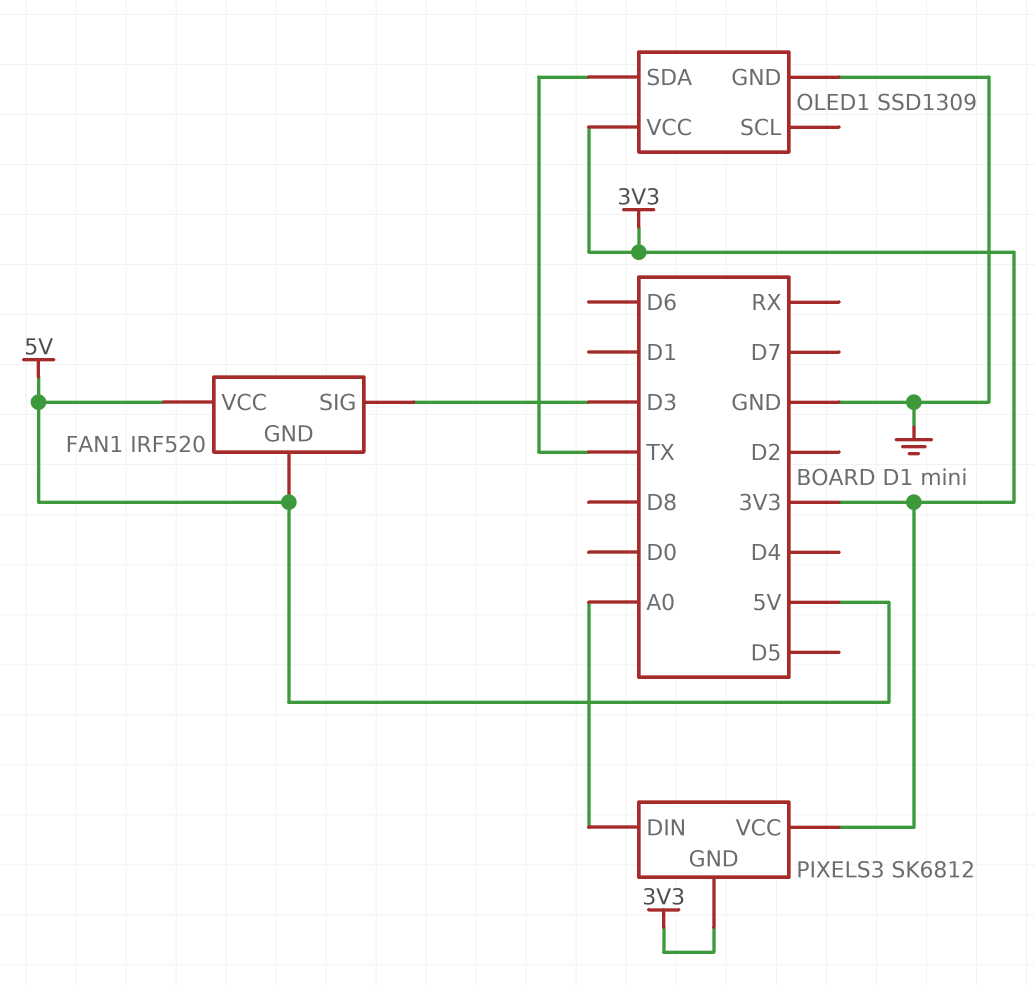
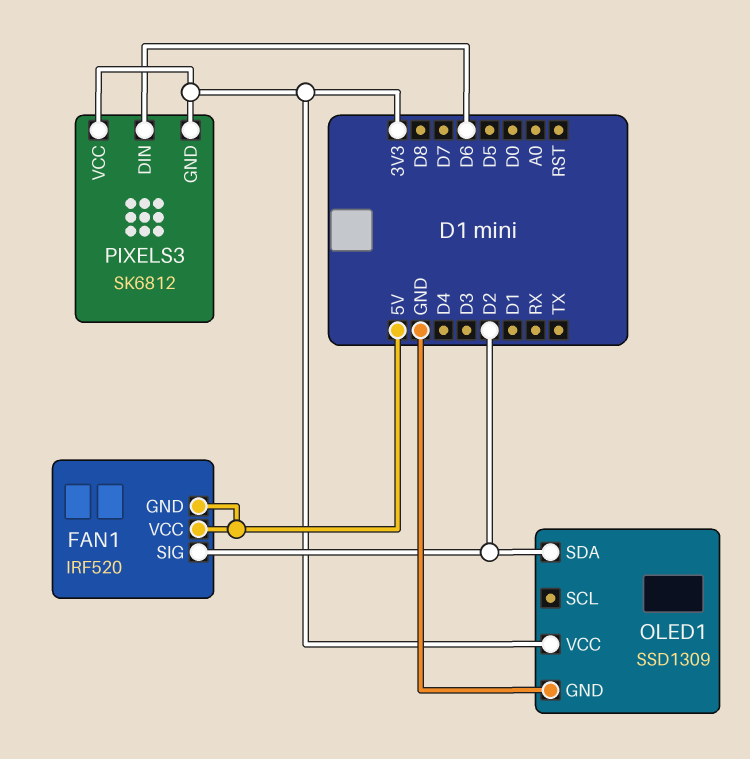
FAN1 pin SIG: D3 -> D2
OLED1 pin SDA: TX -> D2
PIXELS3 pin DIN: A0 -> D6

